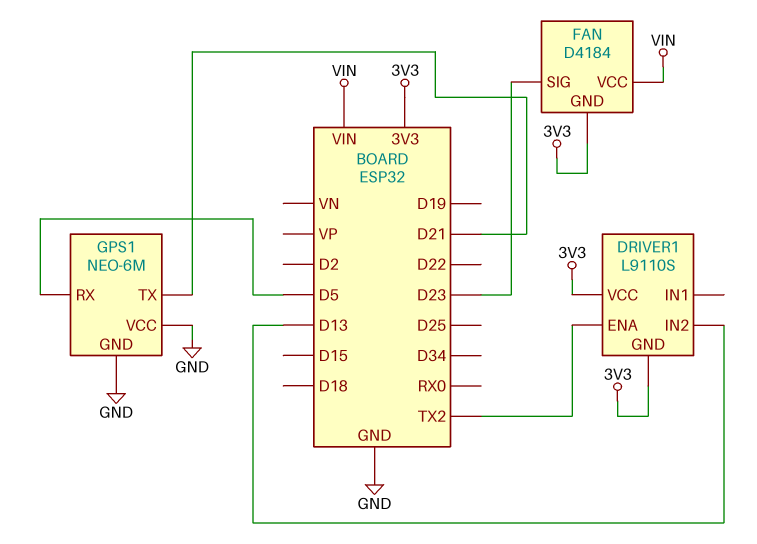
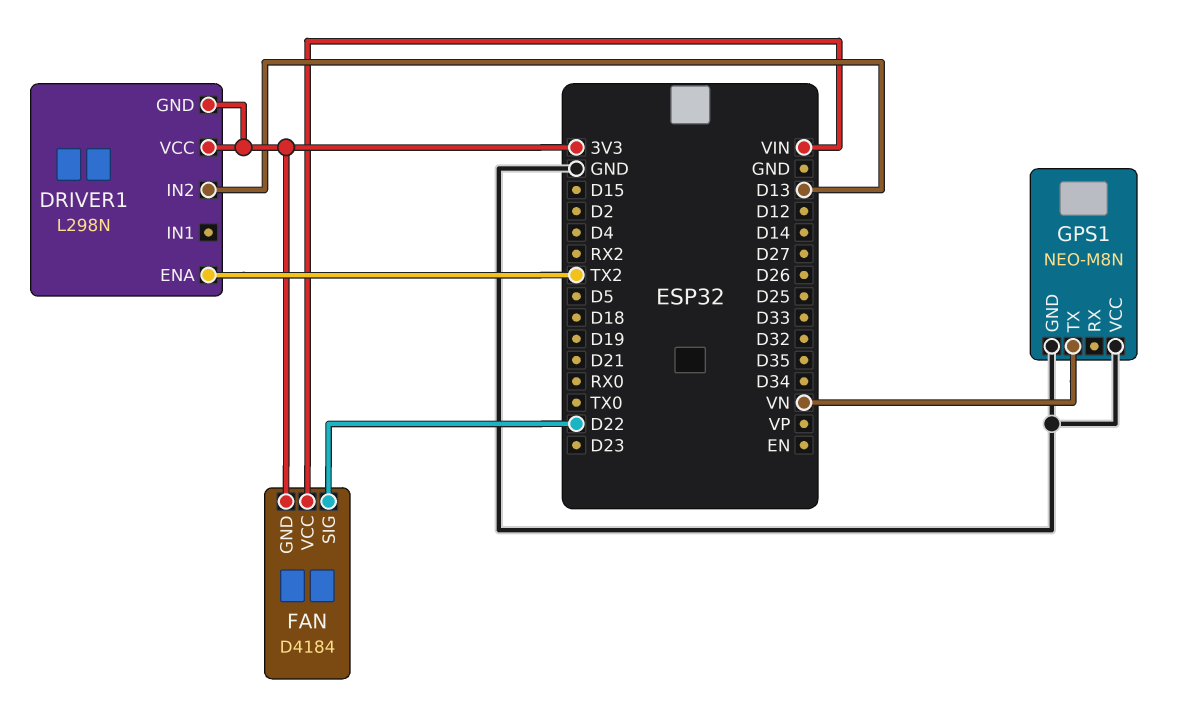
DRIVER1: L9110S -> L298N
FAN pin SIG: D23 -> D22
GPS1: NEO-6M -> NEO-M8N
GPS1 pin RX: D5 -> none
GPS1 pin TX: D21 -> VN

